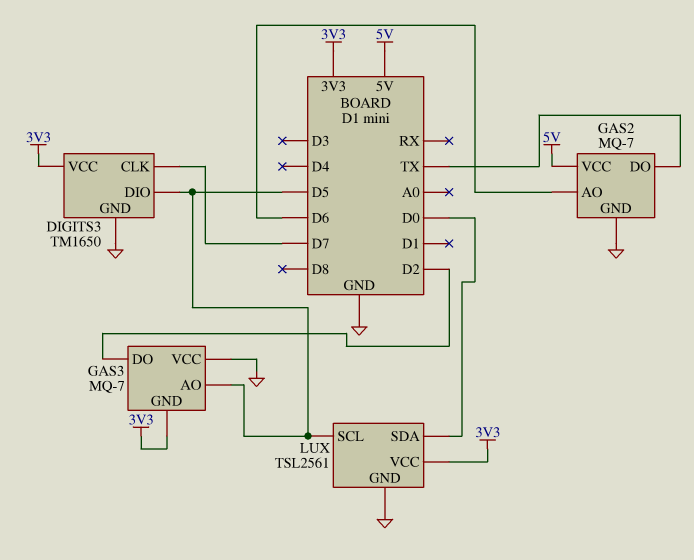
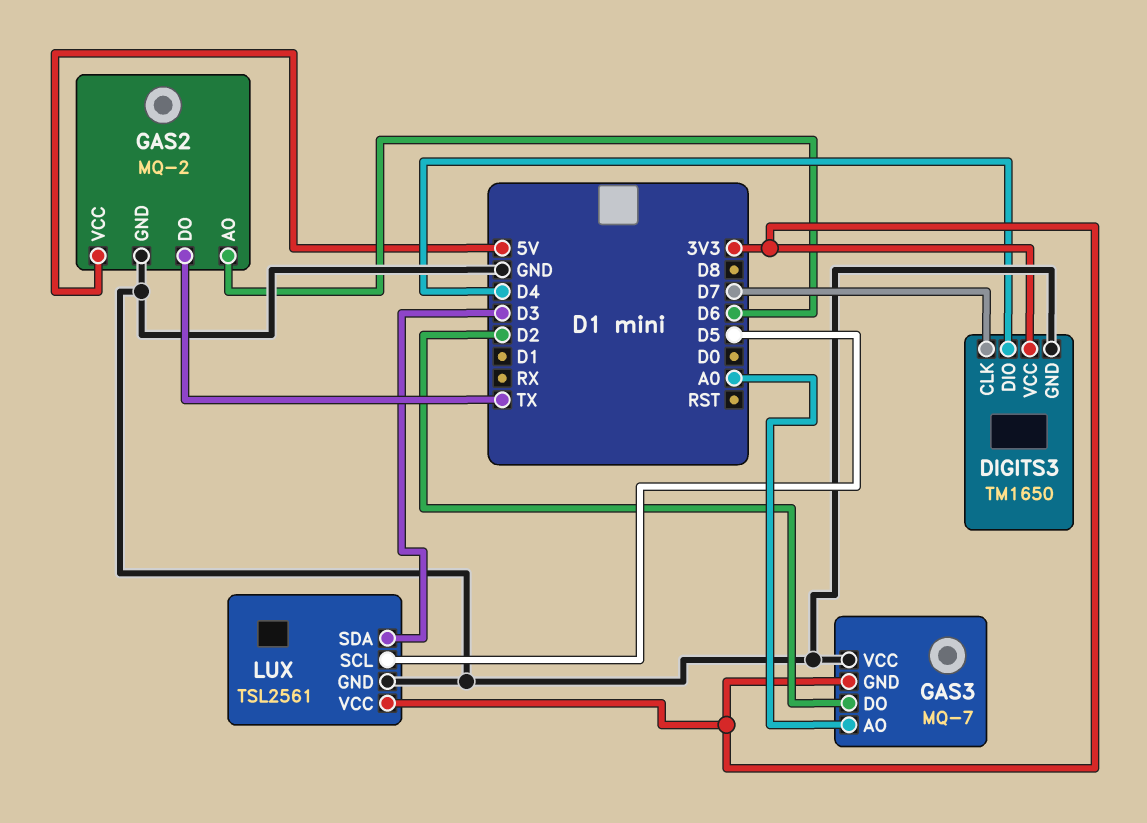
DIGITS3 pin DIO: D5 -> D4
GAS2: MQ-7 -> MQ-2
GAS3 pin AO: D5 -> A0
LUX pin SDA: D0 -> D3

